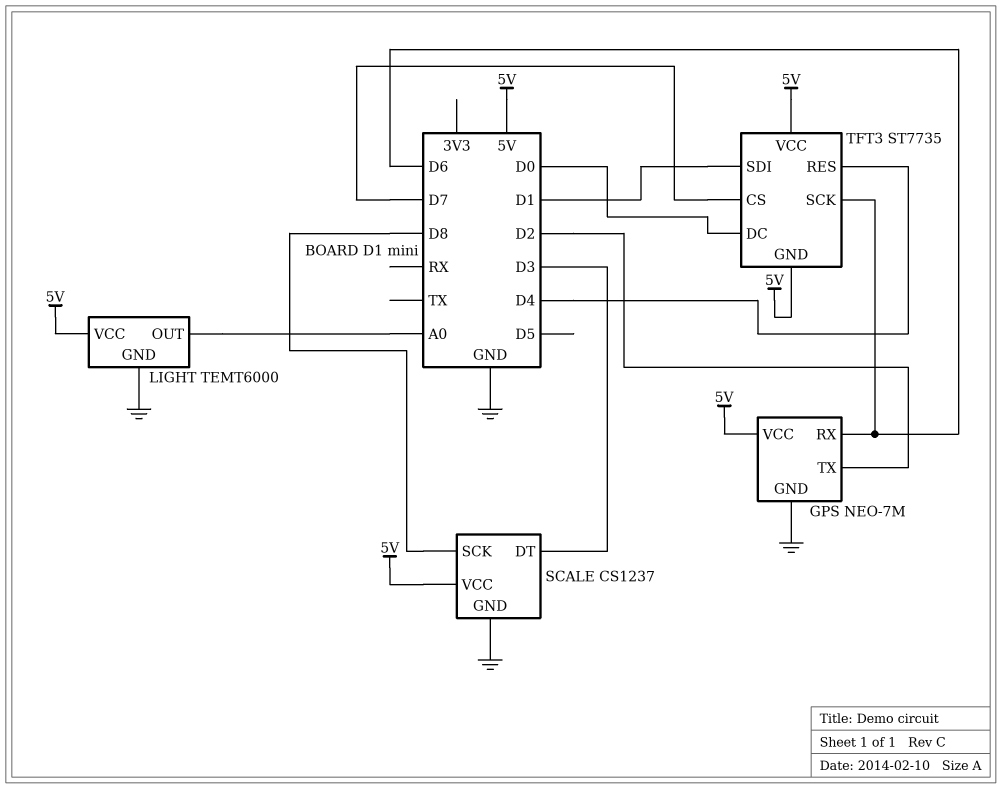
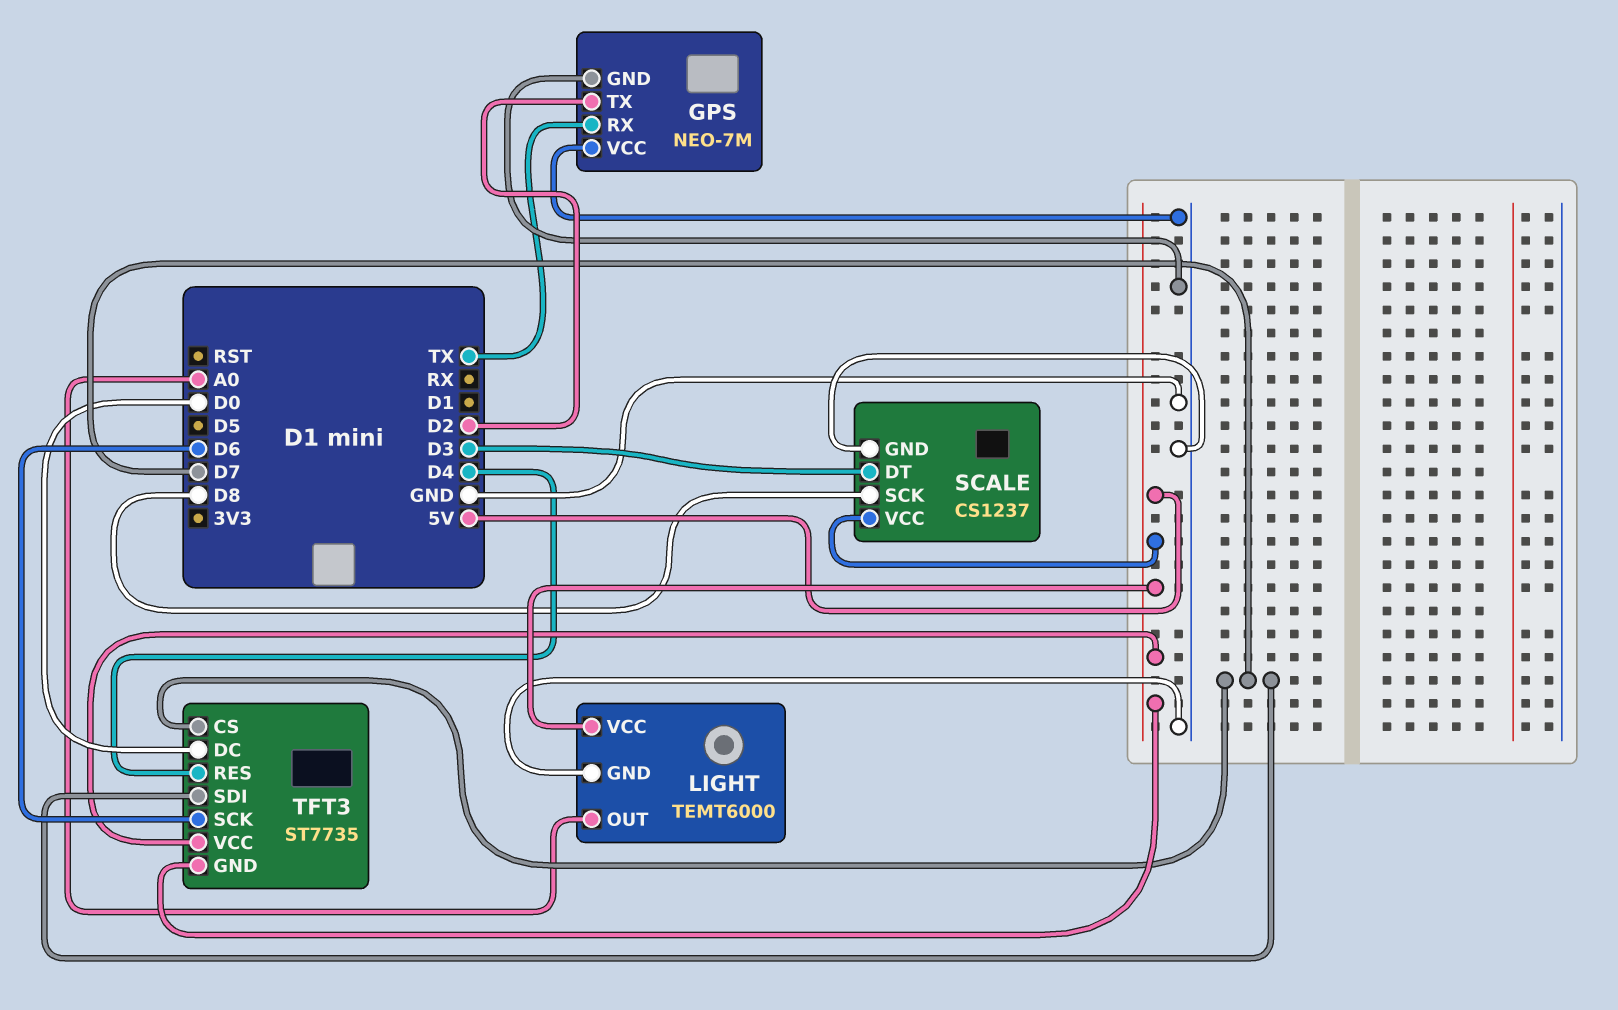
GPS pin RX: D6 -> TX
GPS pin VCC: 5V -> GND
TFT3 pin SDI: D1 -> D7

